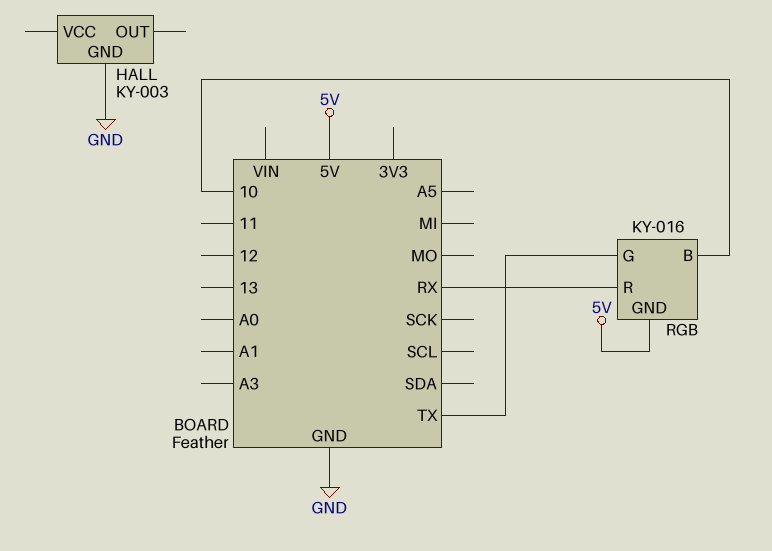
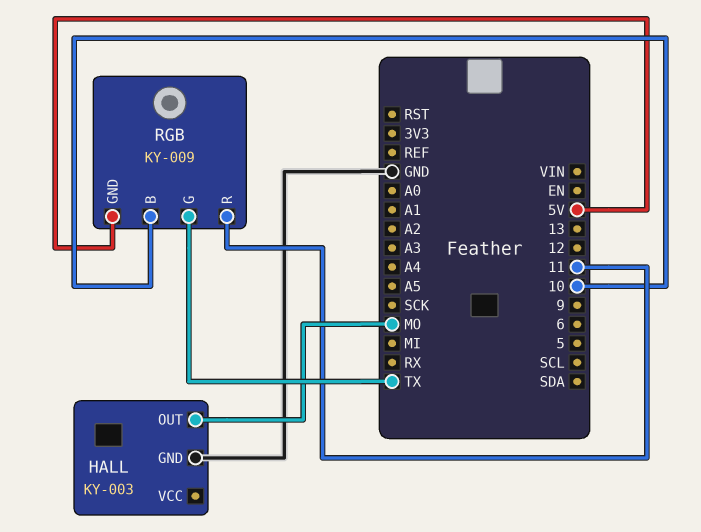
HALL pin OUT: none -> MO
RGB: KY-016 -> KY-009
RGB pin R: RX -> 11

